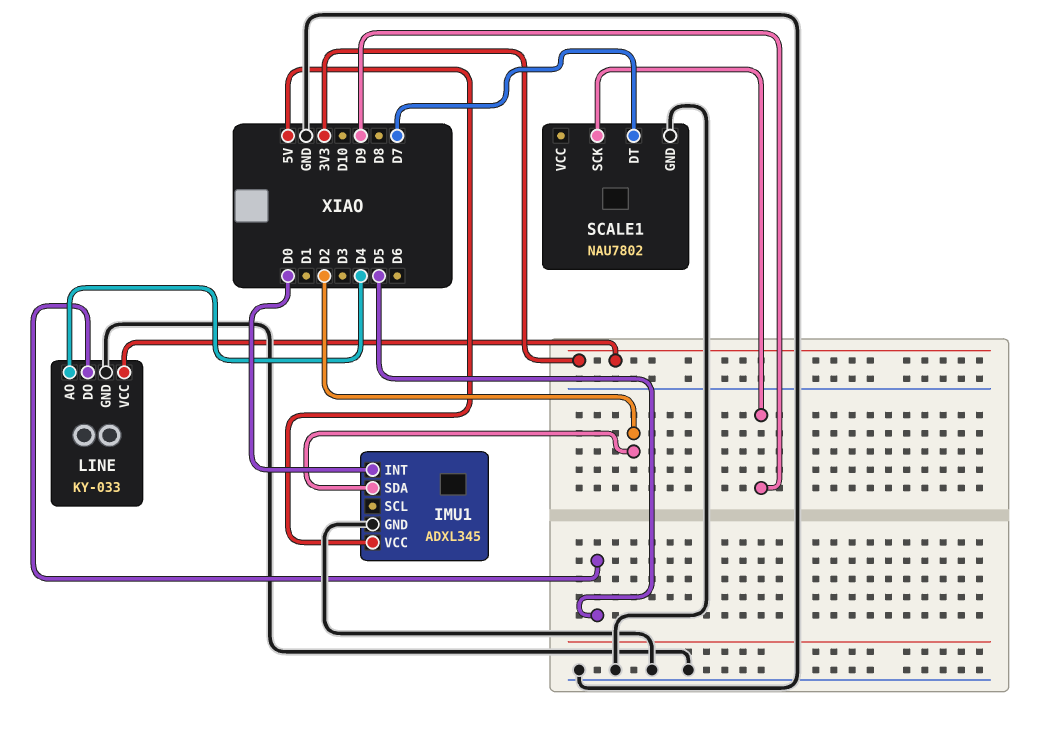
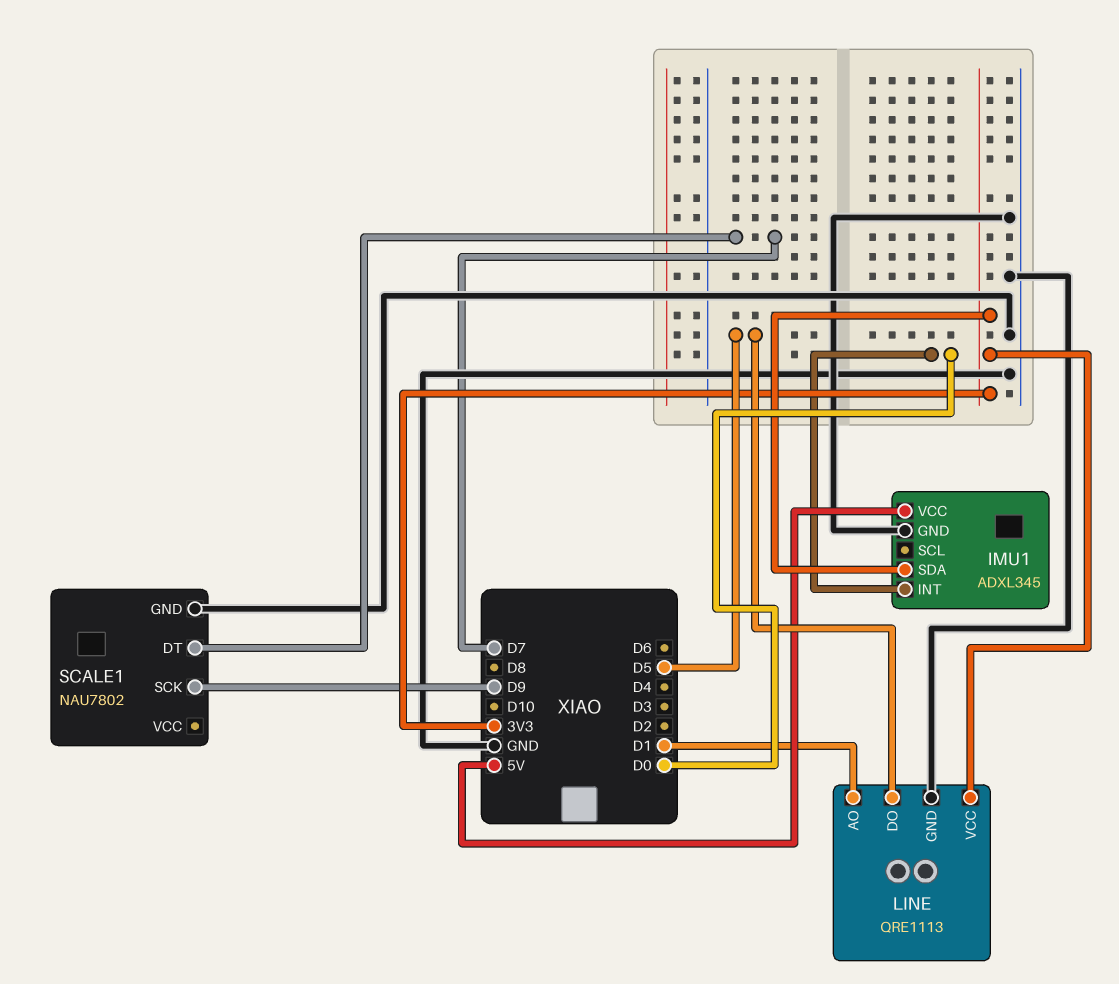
IMU1 pin SDA: D2 -> 3V3
LINE: KY-033 -> QRE1113
LINE pin AO: D4 -> D1

